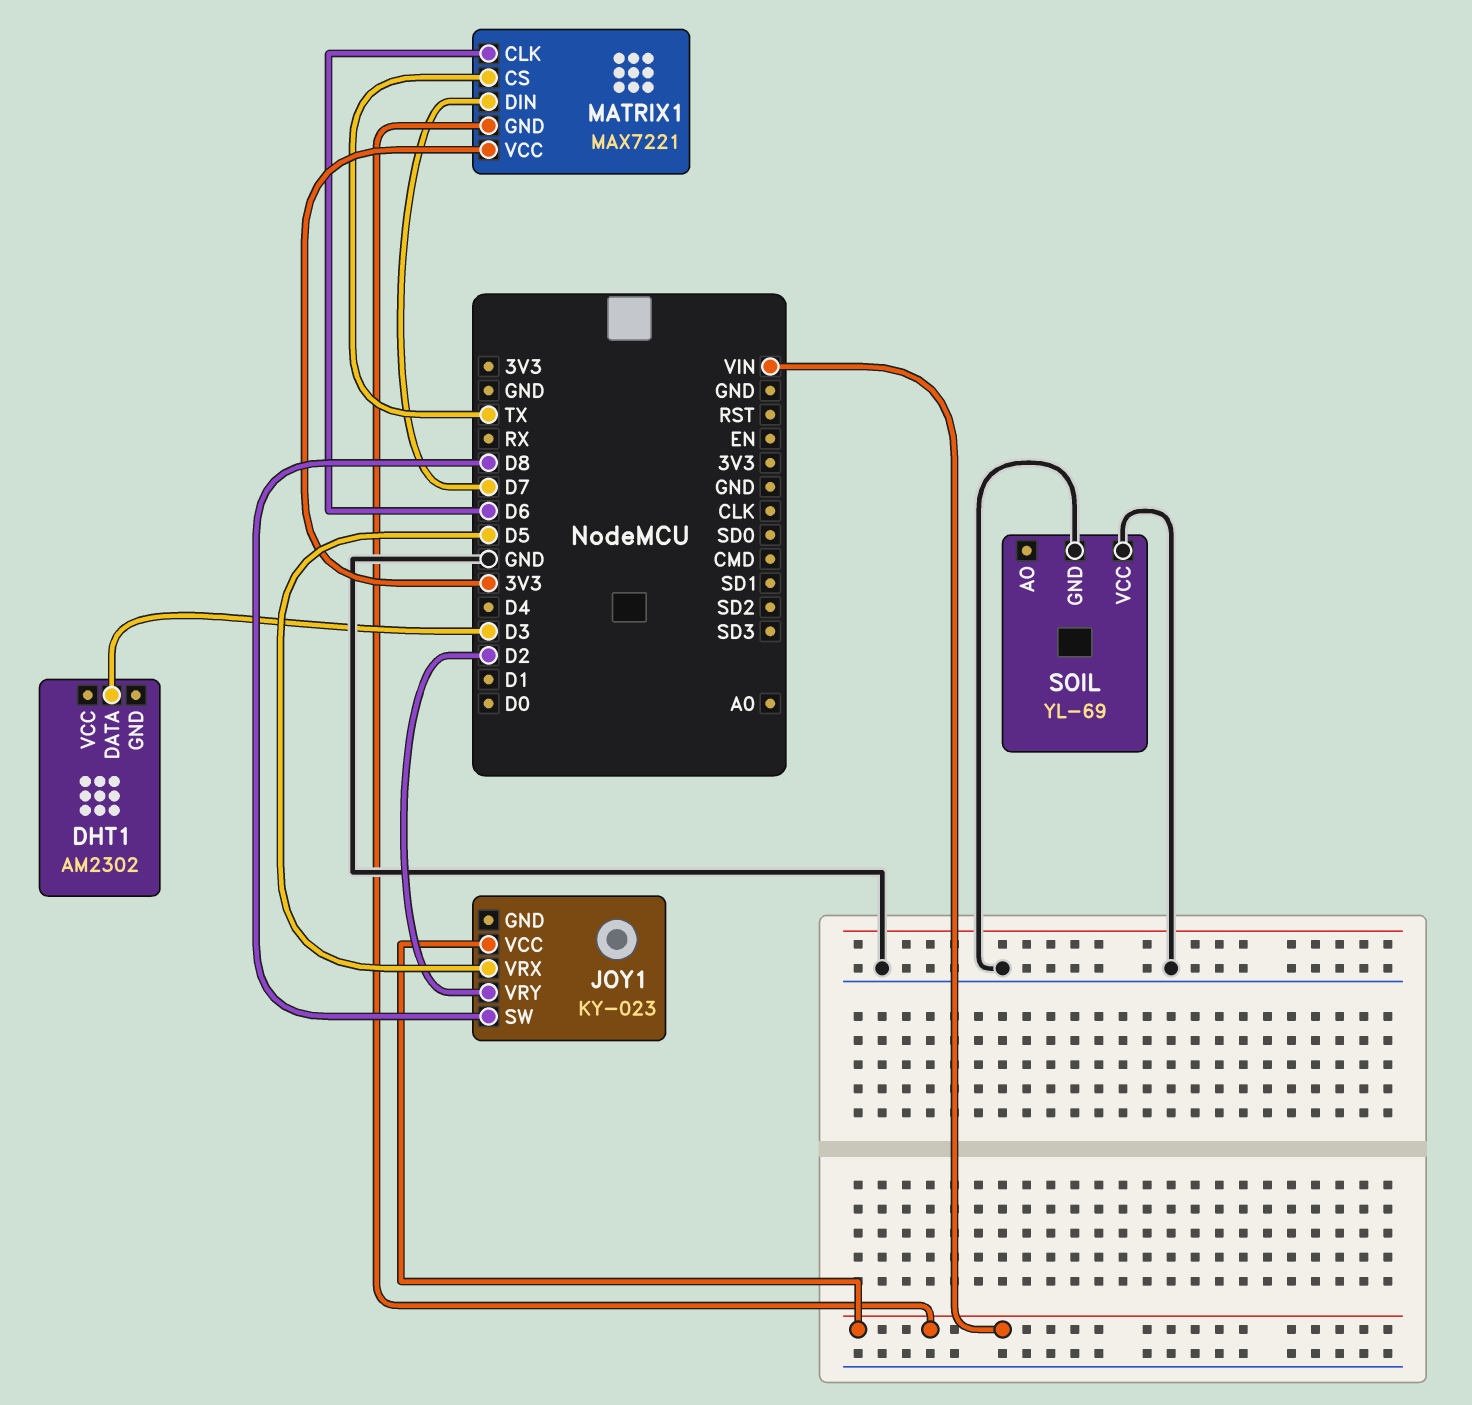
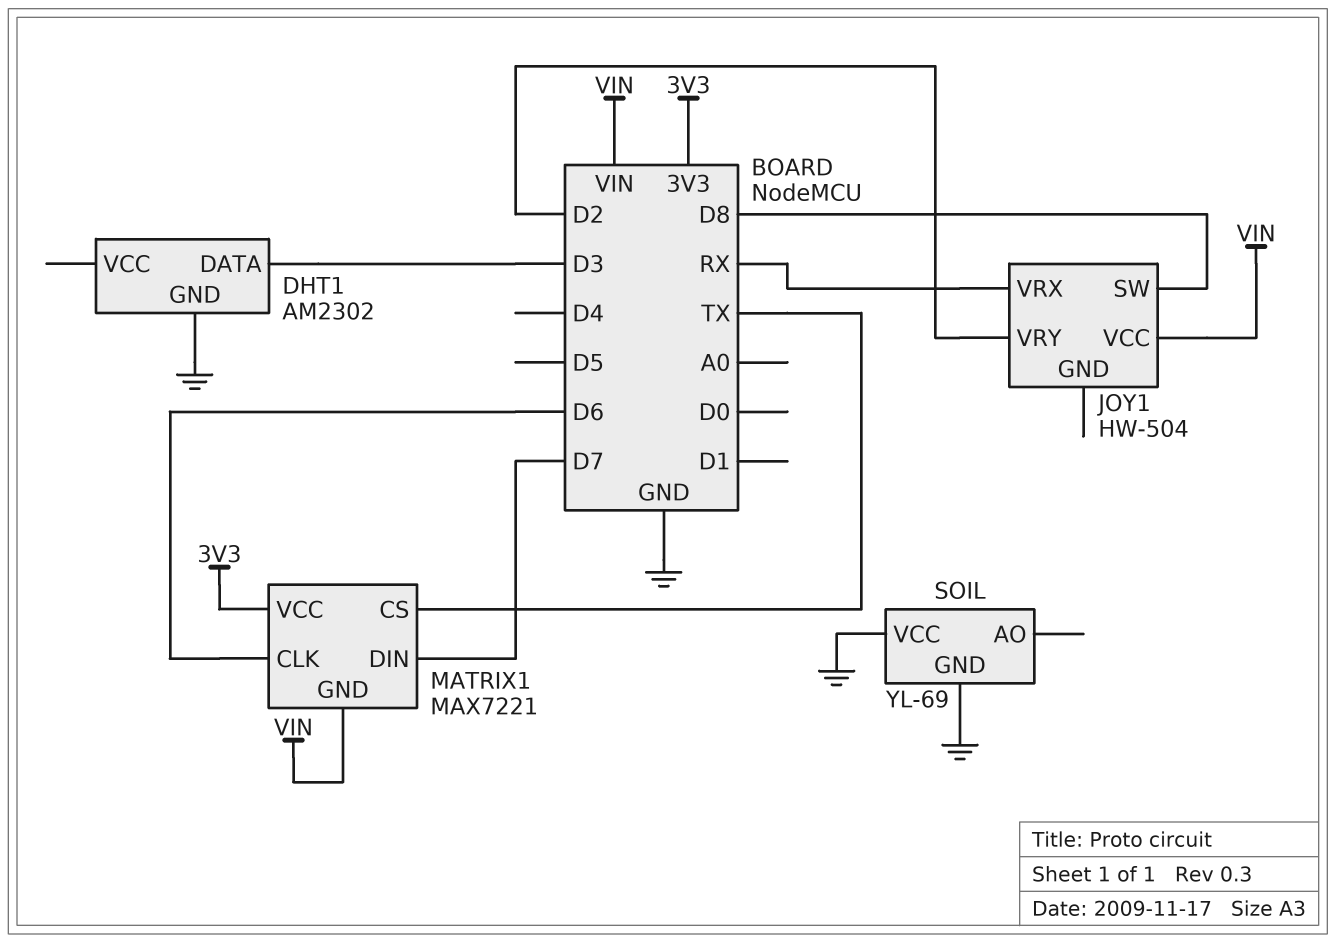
DHT1 pin GND: none -> GND
JOY1: KY-023 -> HW-504
JOY1 pin VRX: D5 -> RX

